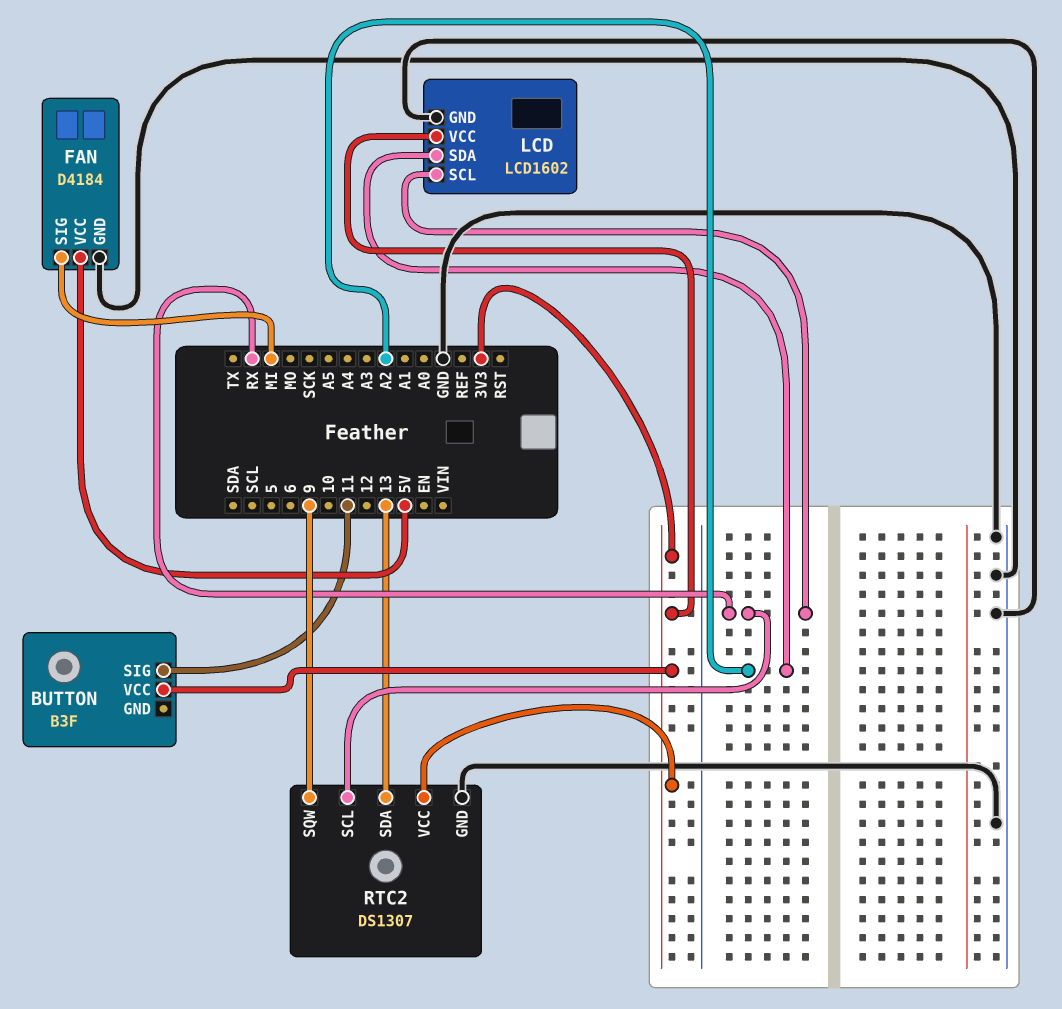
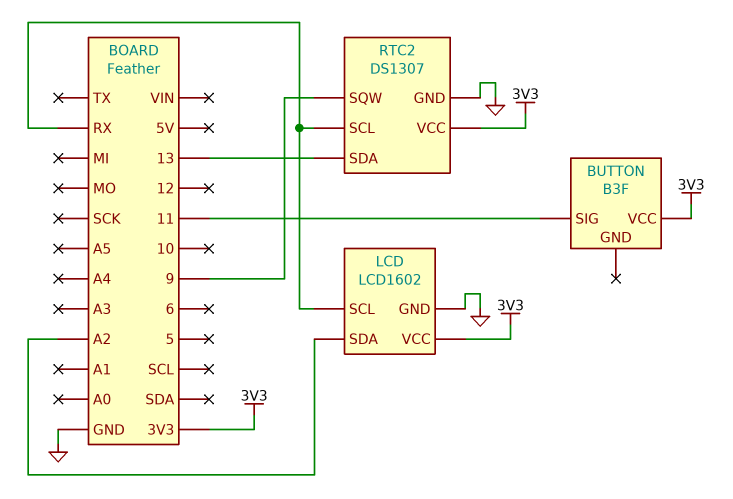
FAN: D4184 -> none
FAN pin GND: GND -> none
FAN pin SIG: MI -> none
FAN pin VCC: 5V -> none

